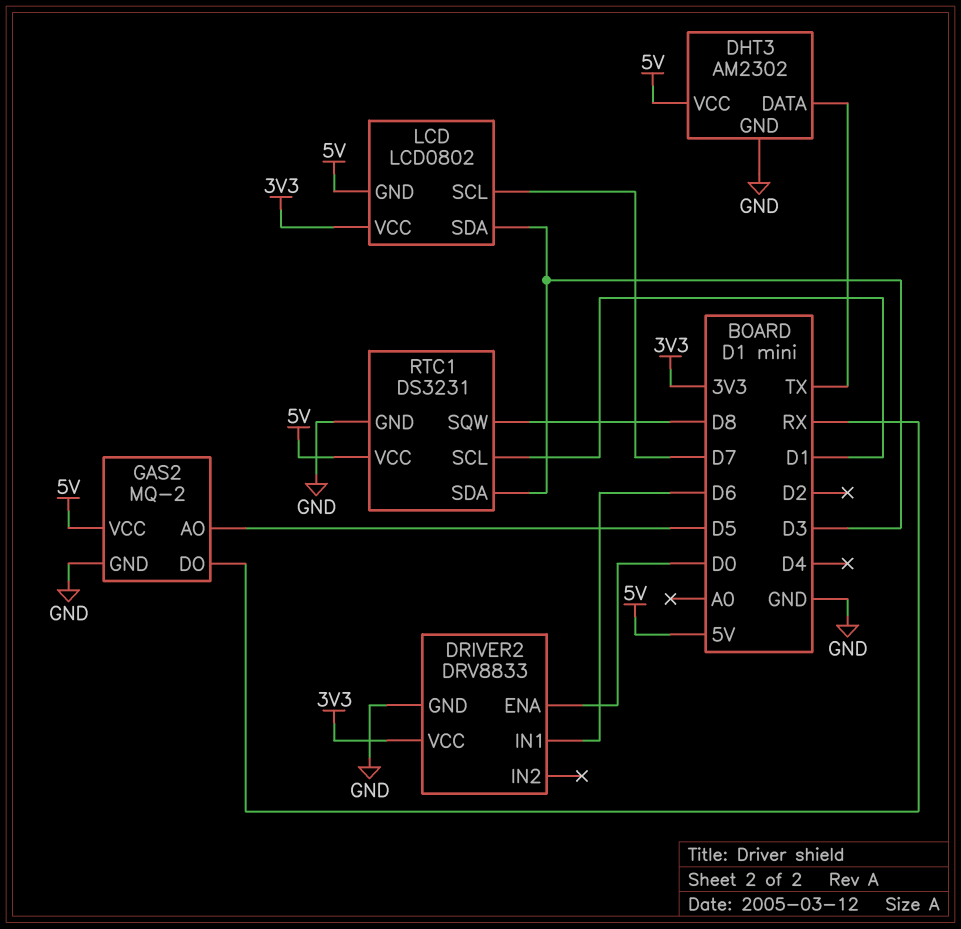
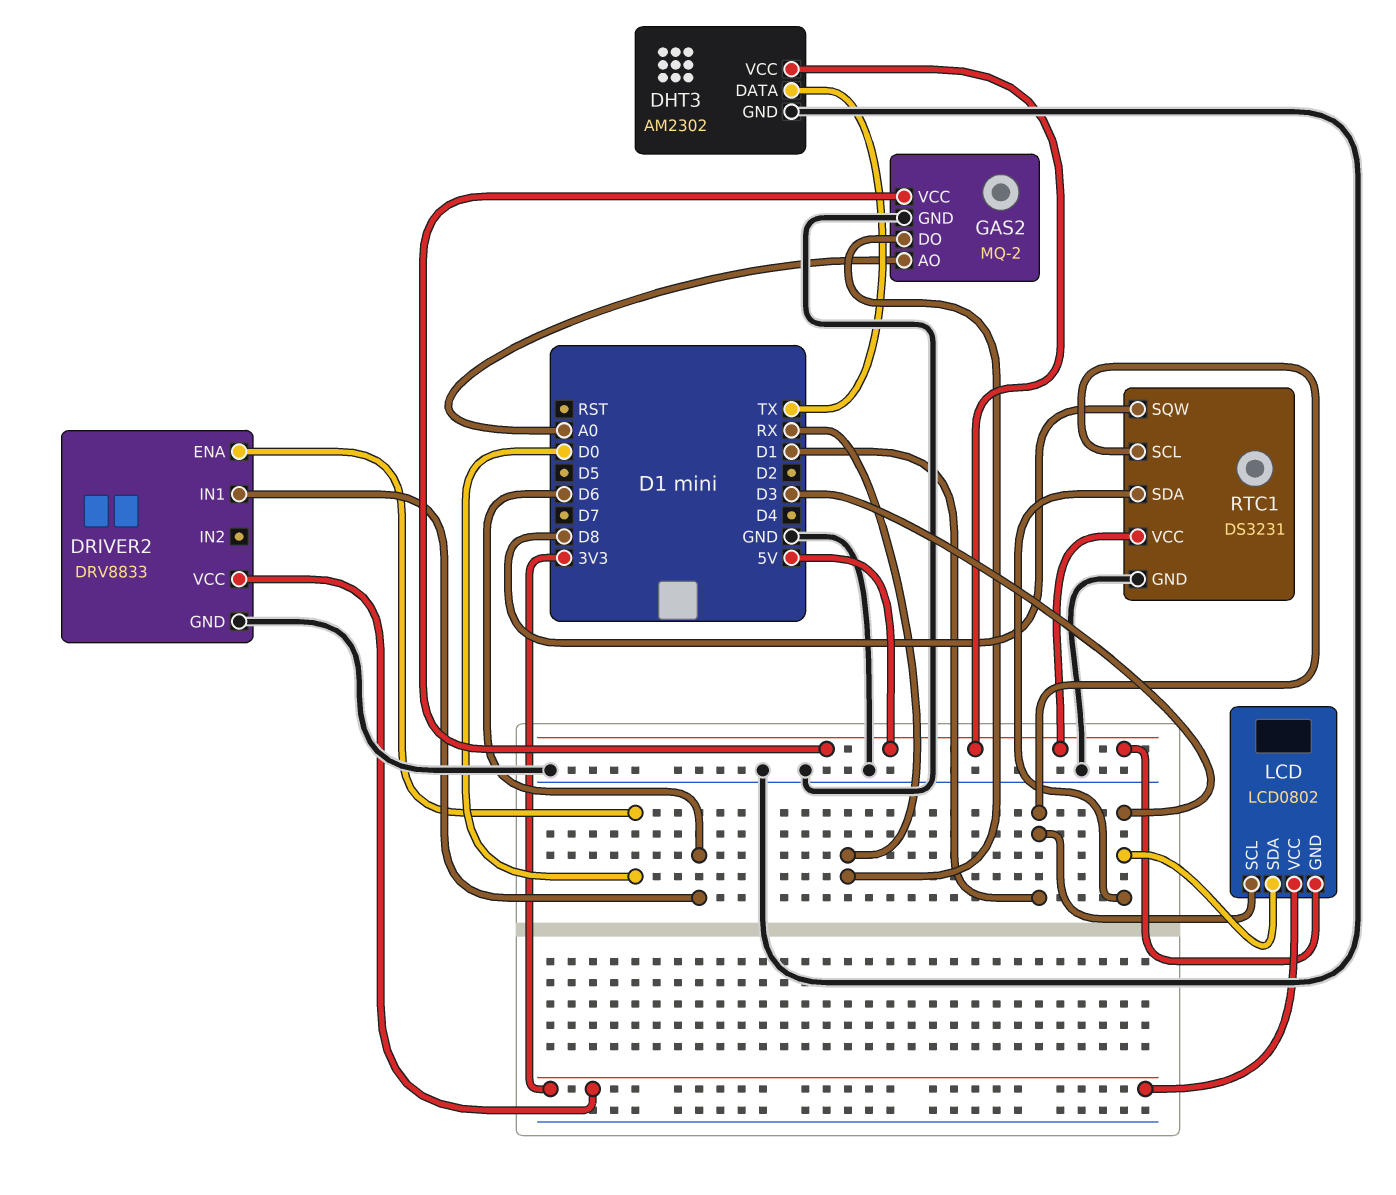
GAS2 pin AO: D5 -> A0
LCD pin SCL: D7 -> D1

